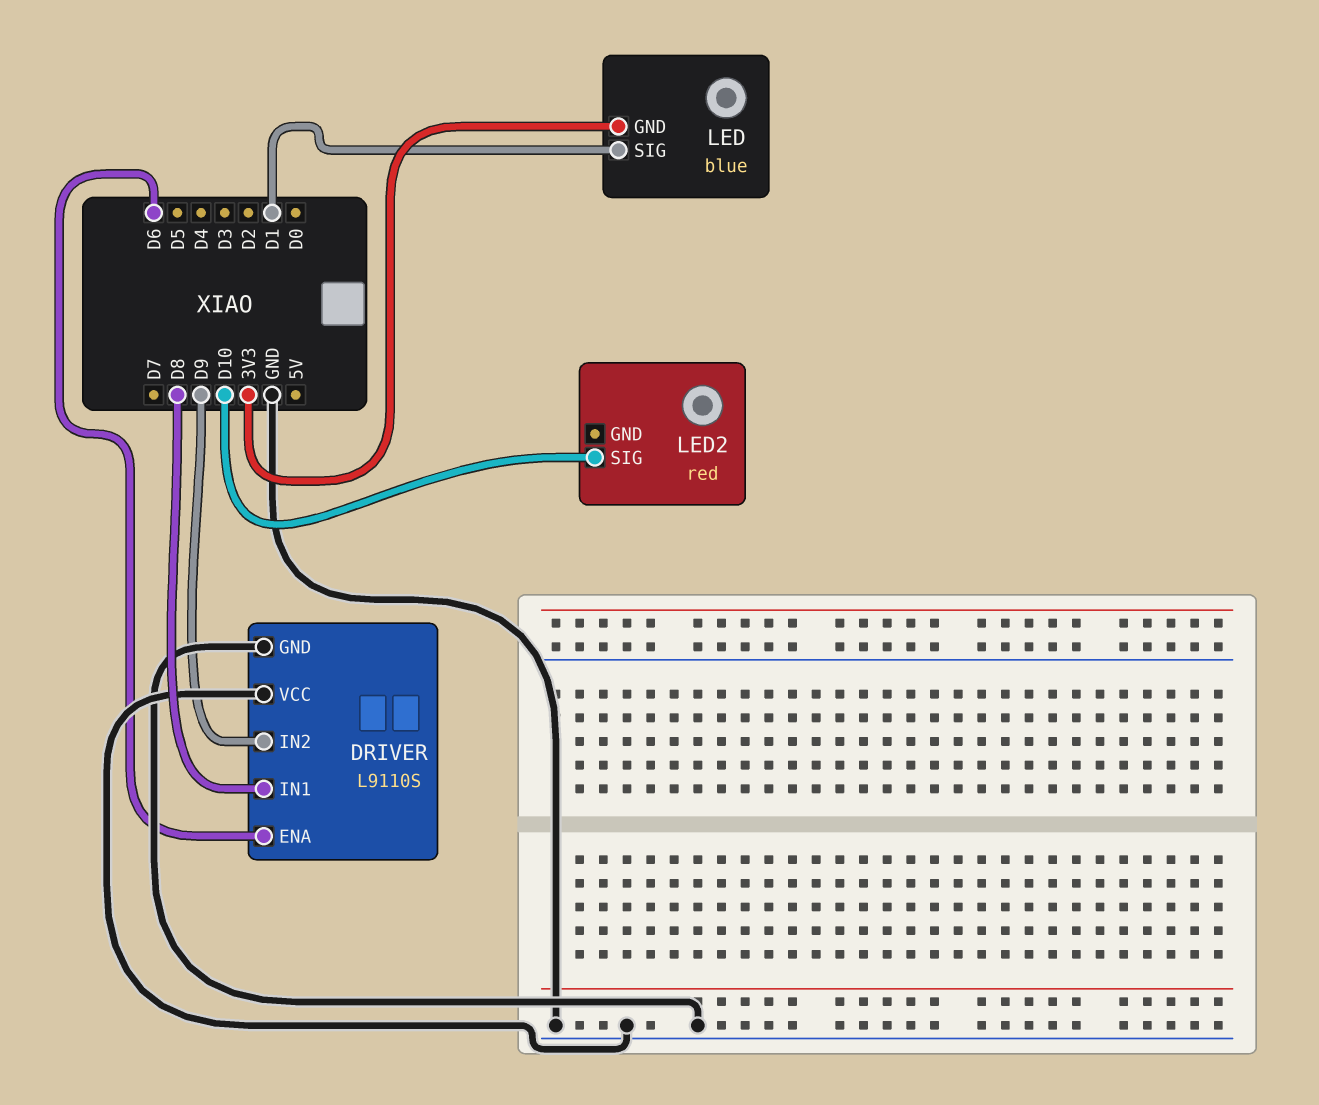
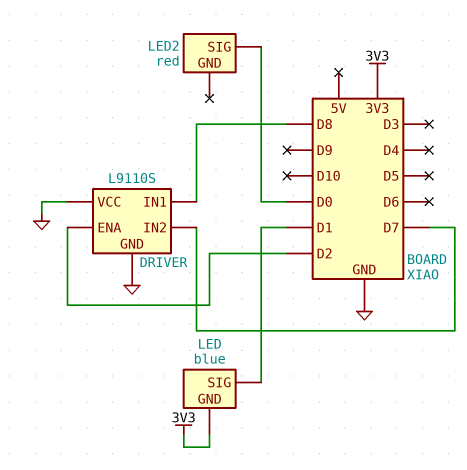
DRIVER pin ENA: D6 -> D2
DRIVER pin IN2: D9 -> D7
LED2 pin SIG: D10 -> D0

